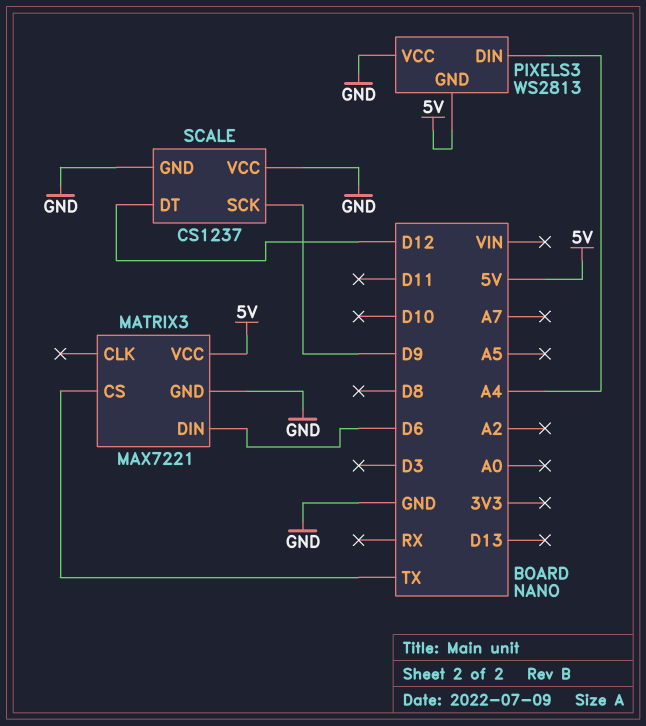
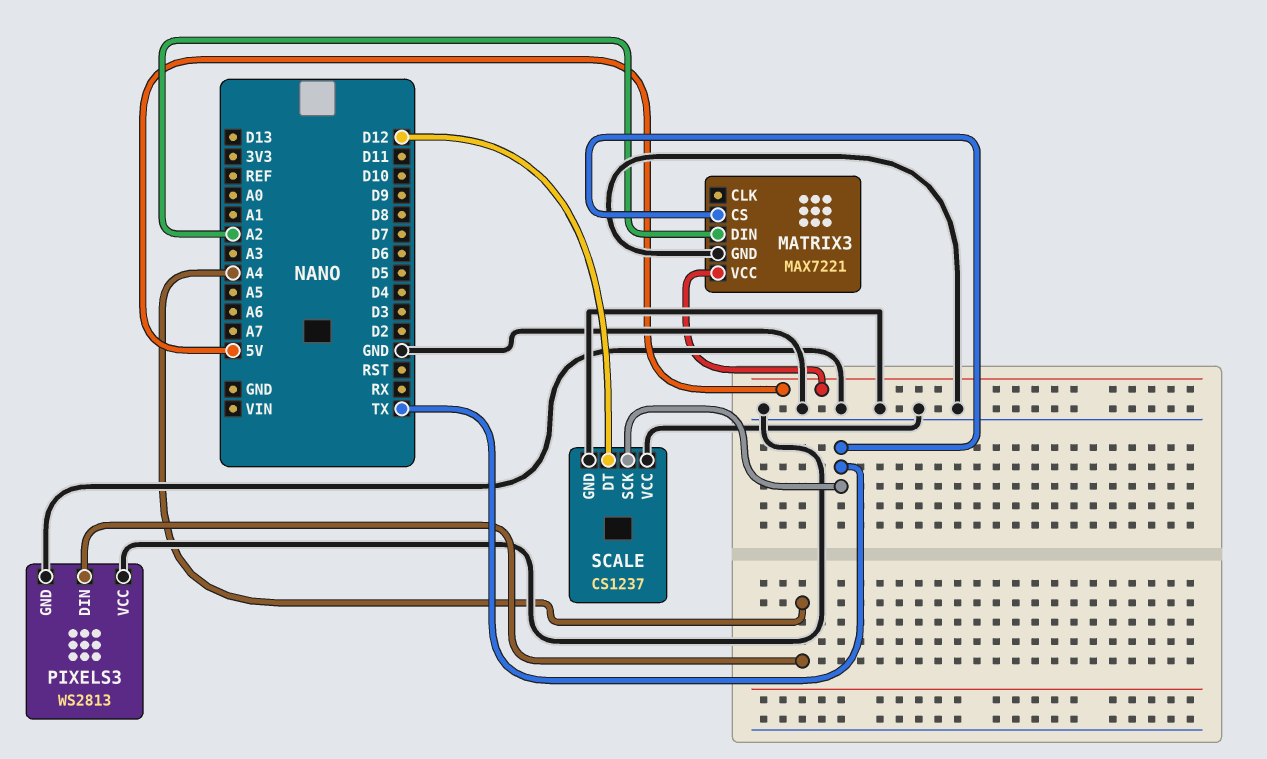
MATRIX3 pin DIN: D6 -> A2
PIXELS3 pin GND: 5V -> GND
SCALE pin SCK: D9 -> TX

